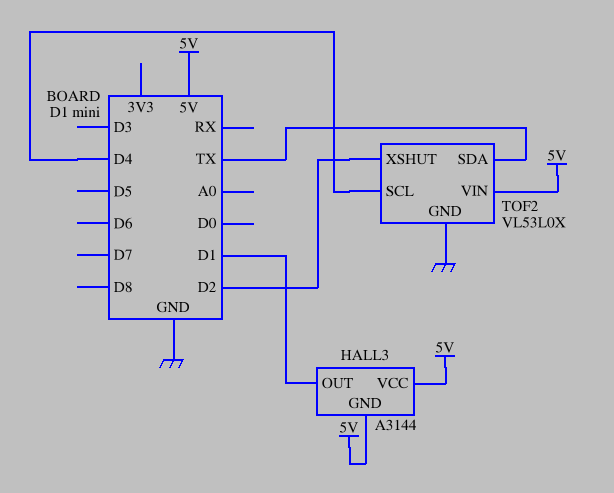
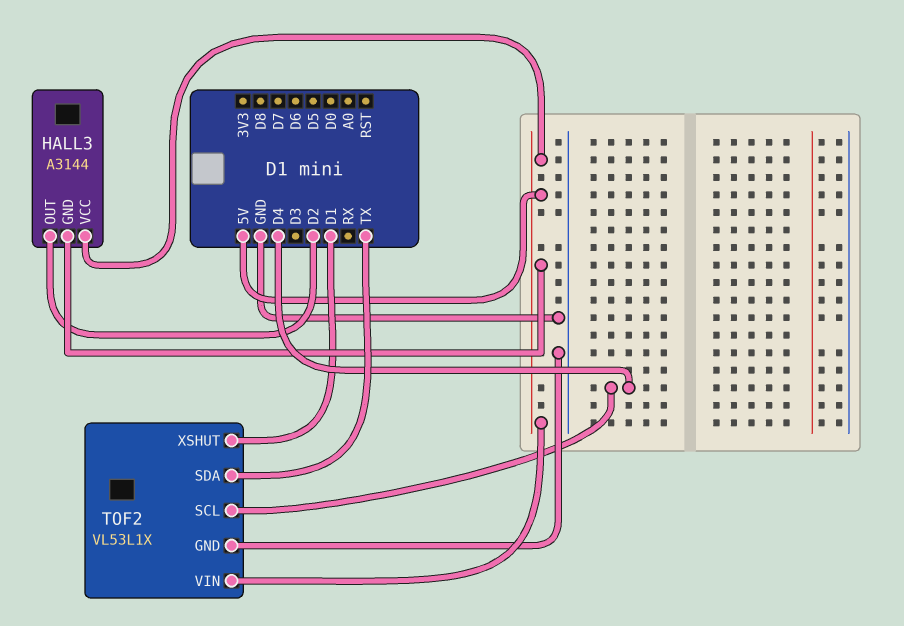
HALL3 pin OUT: D1 -> D2
TOF2: VL53L0X -> VL53L1X
TOF2 pin XSHUT: D2 -> D1

